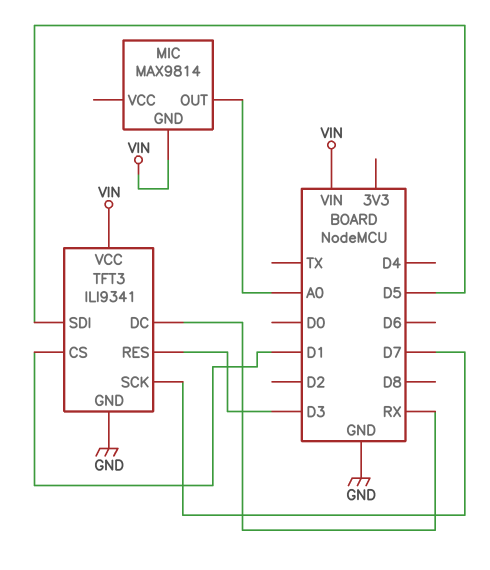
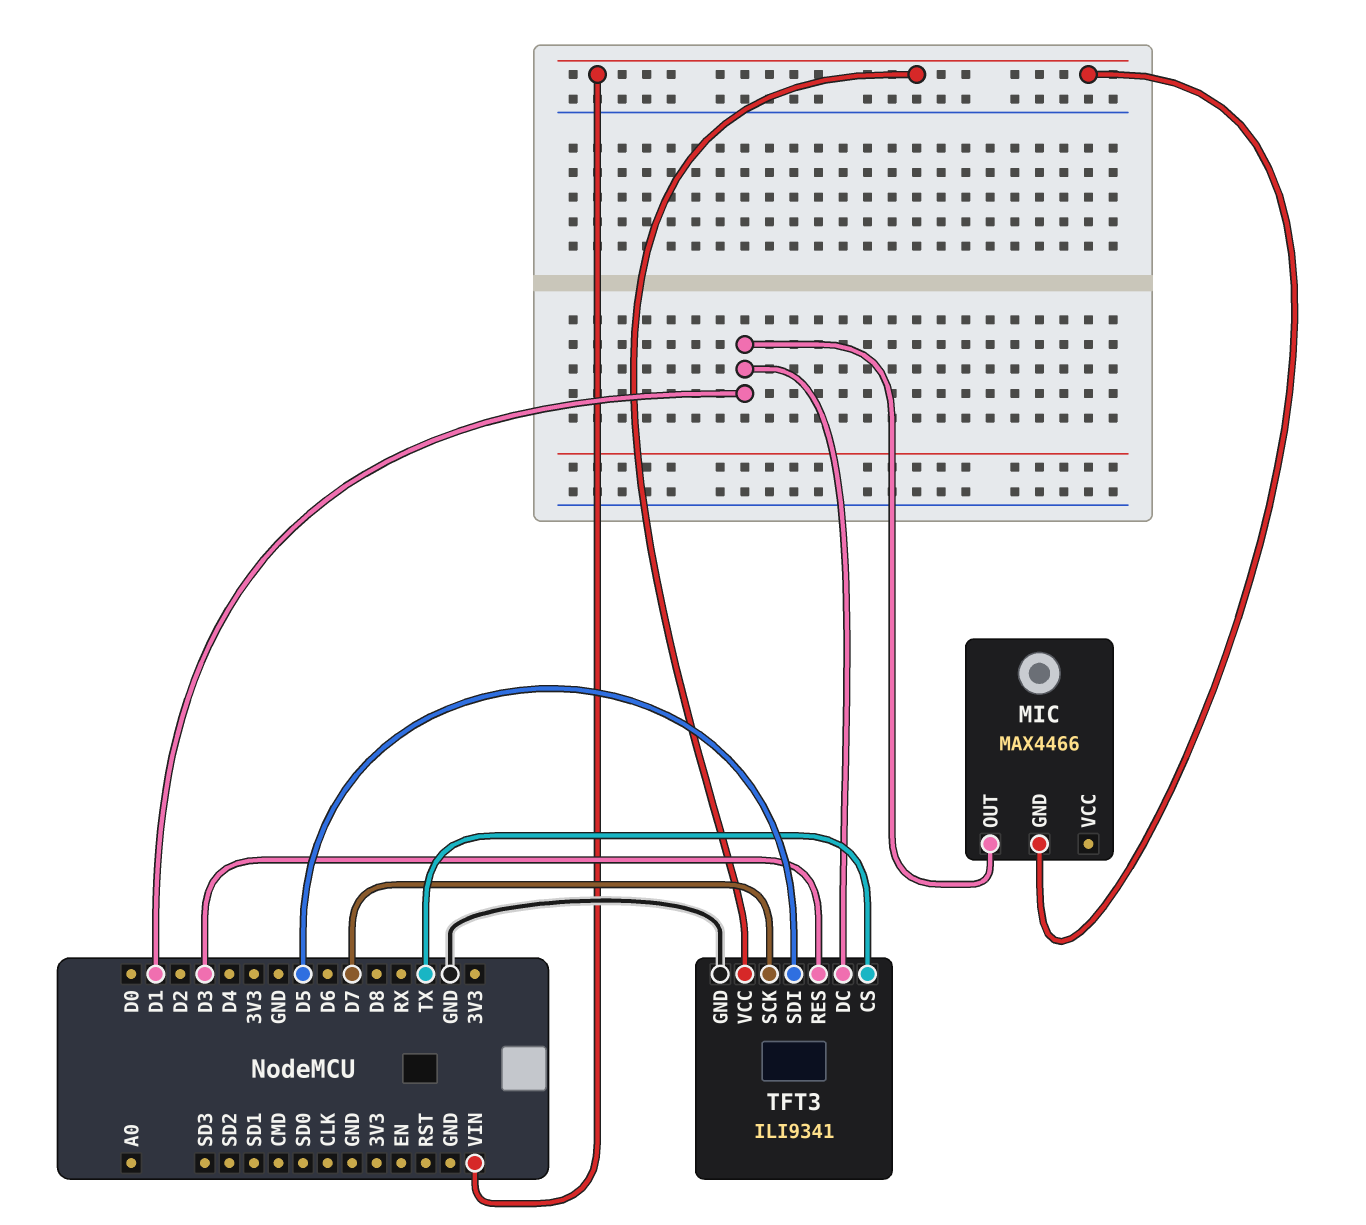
MIC: MAX9814 -> MAX4466
MIC pin OUT: A0 -> D1
TFT3 pin CS: D1 -> TX
TFT3 pin DC: RX -> D1

